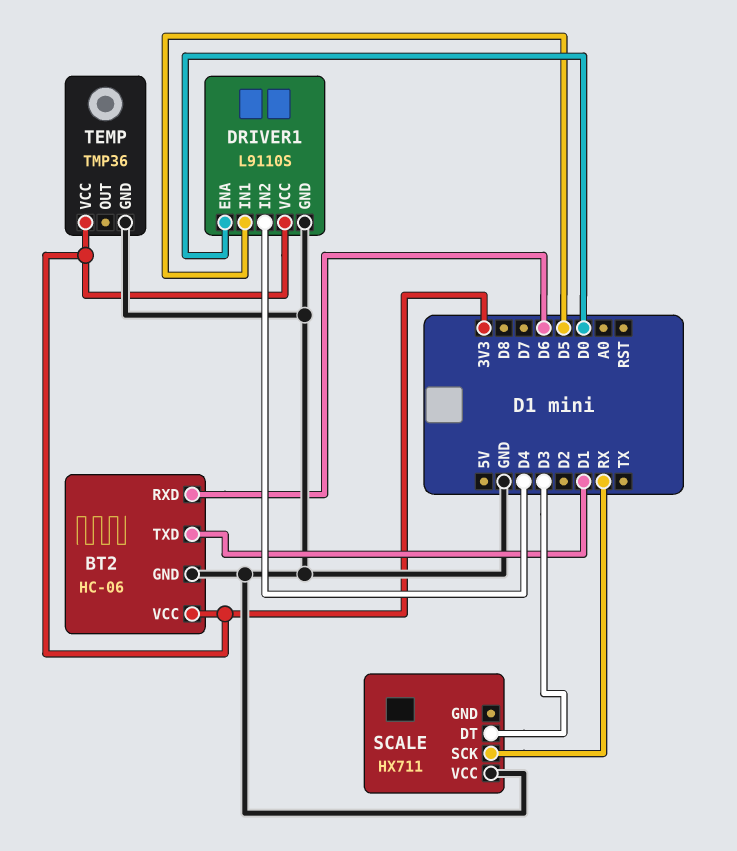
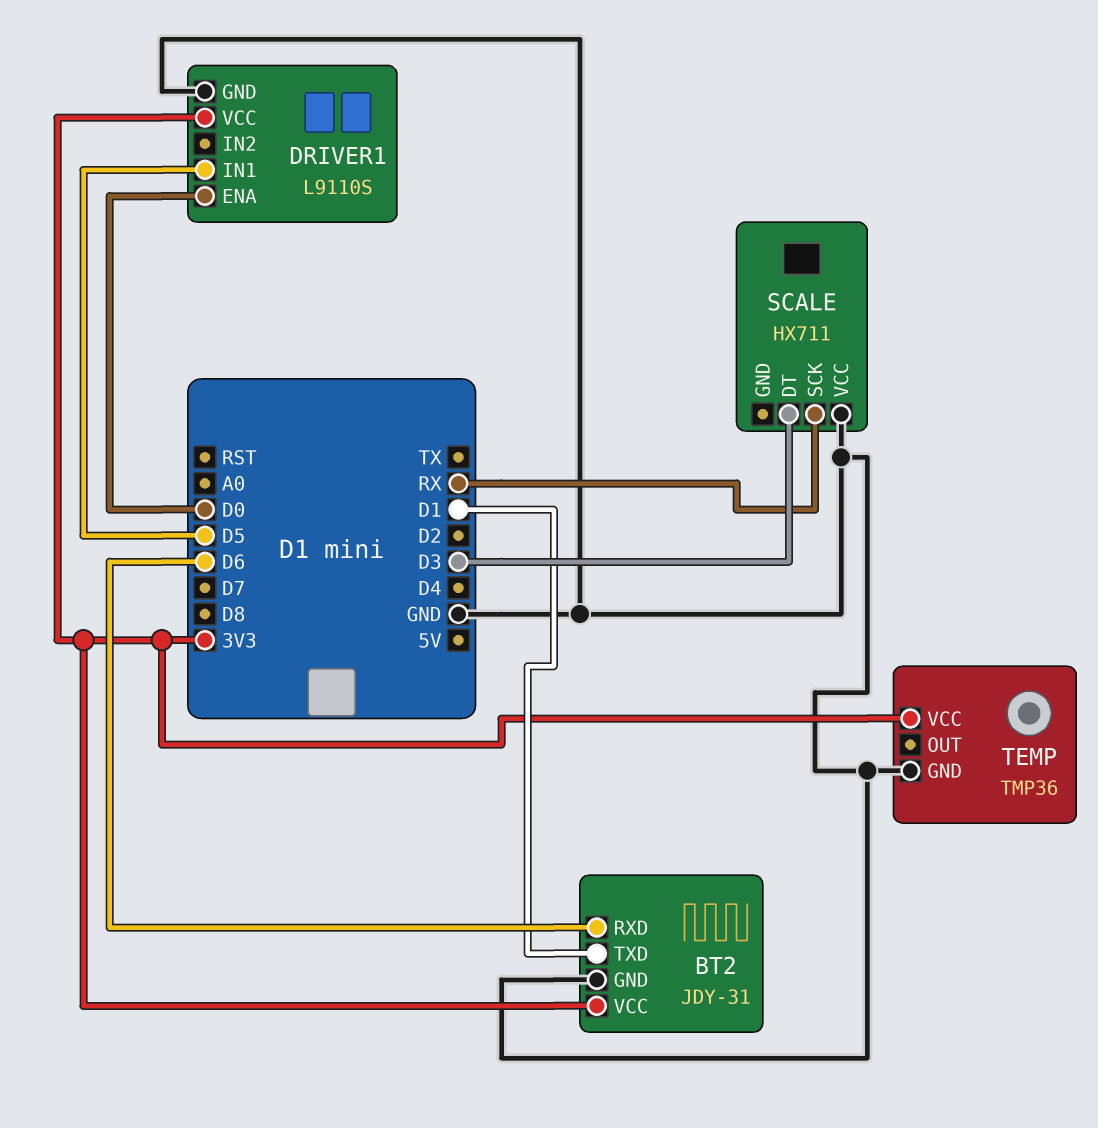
BT2: HC-06 -> JDY-31
DRIVER1 pin IN2: D4 -> none

